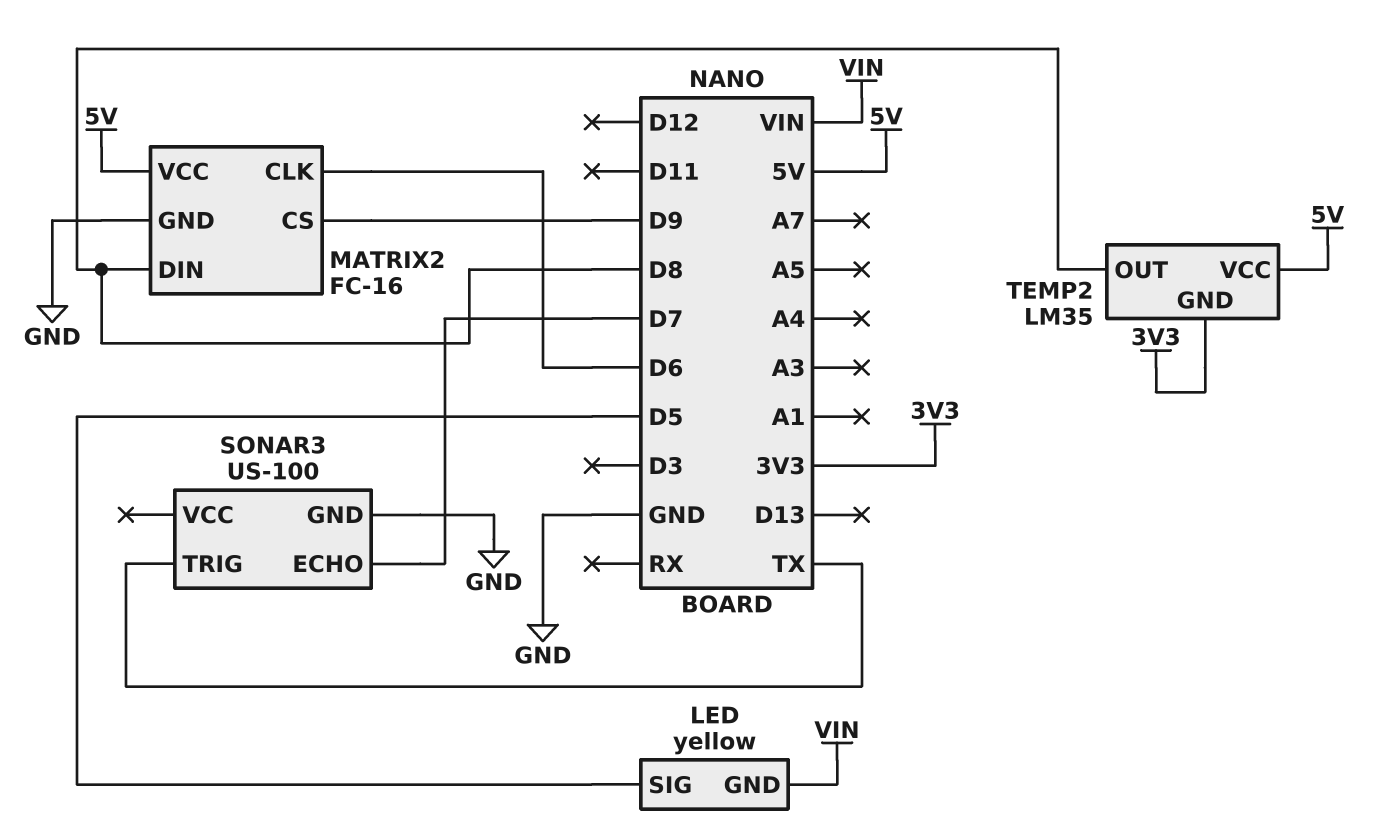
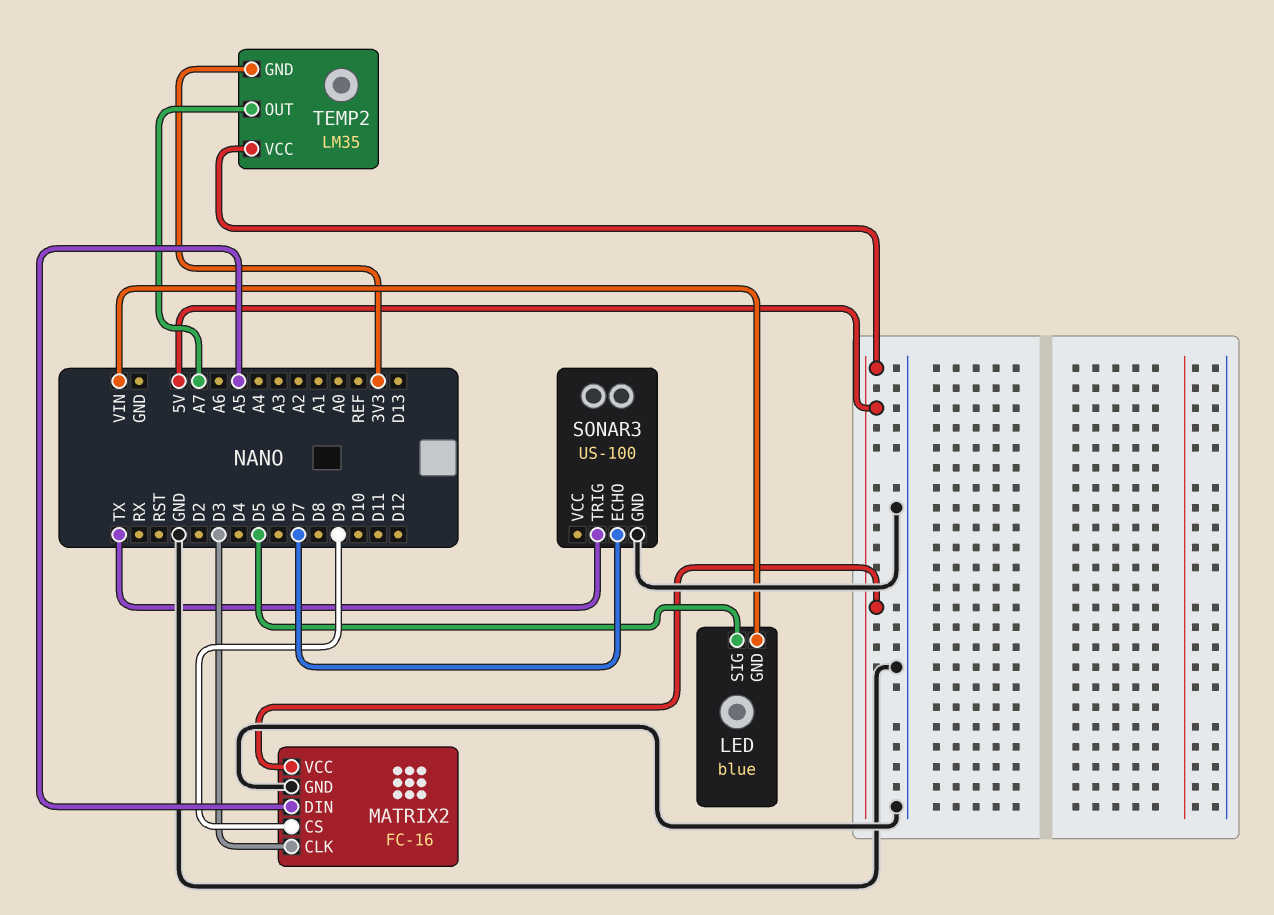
LED: yellow -> blue
MATRIX2 pin CLK: D6 -> D3
MATRIX2 pin DIN: D8 -> A5
TEMP2 pin OUT: D8 -> A7

